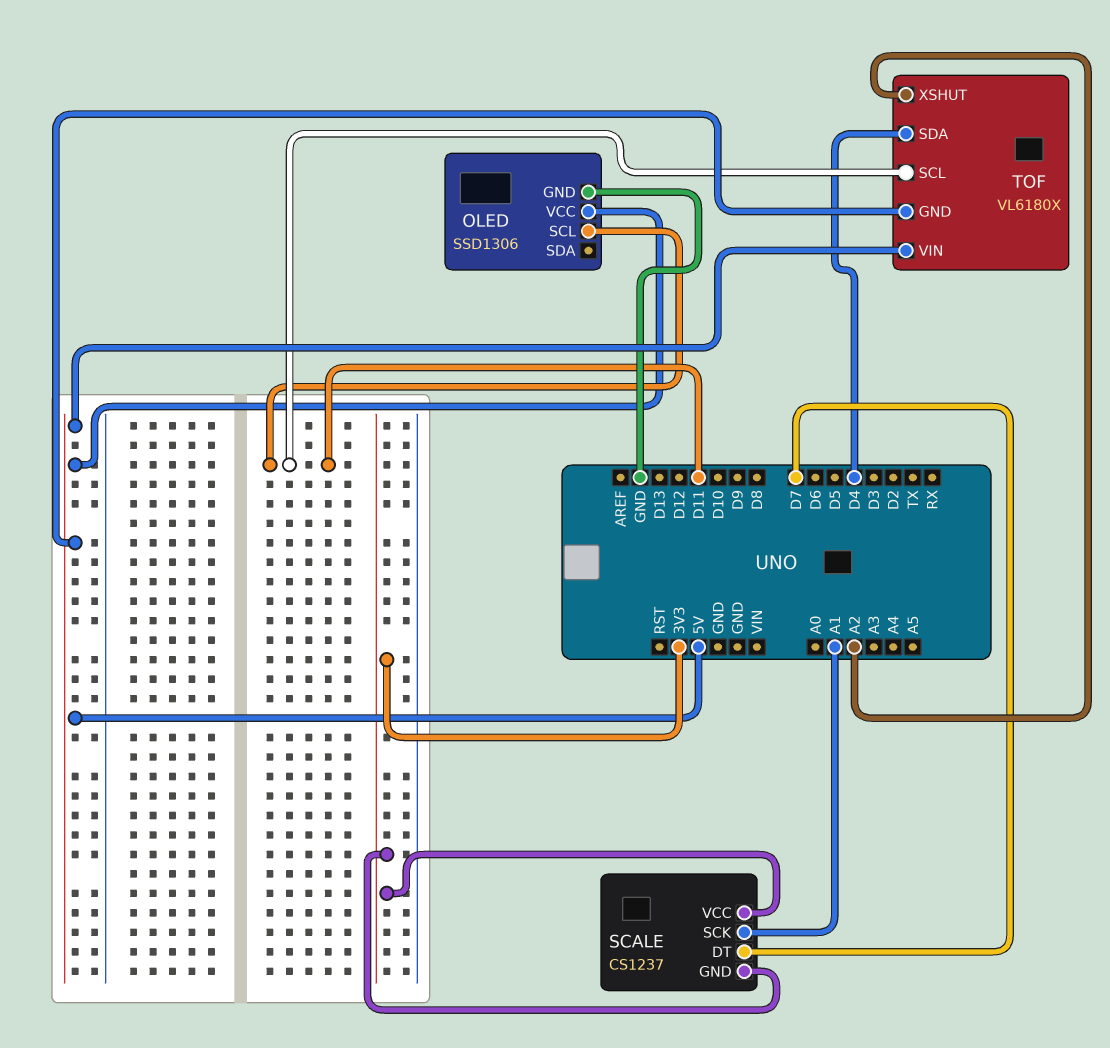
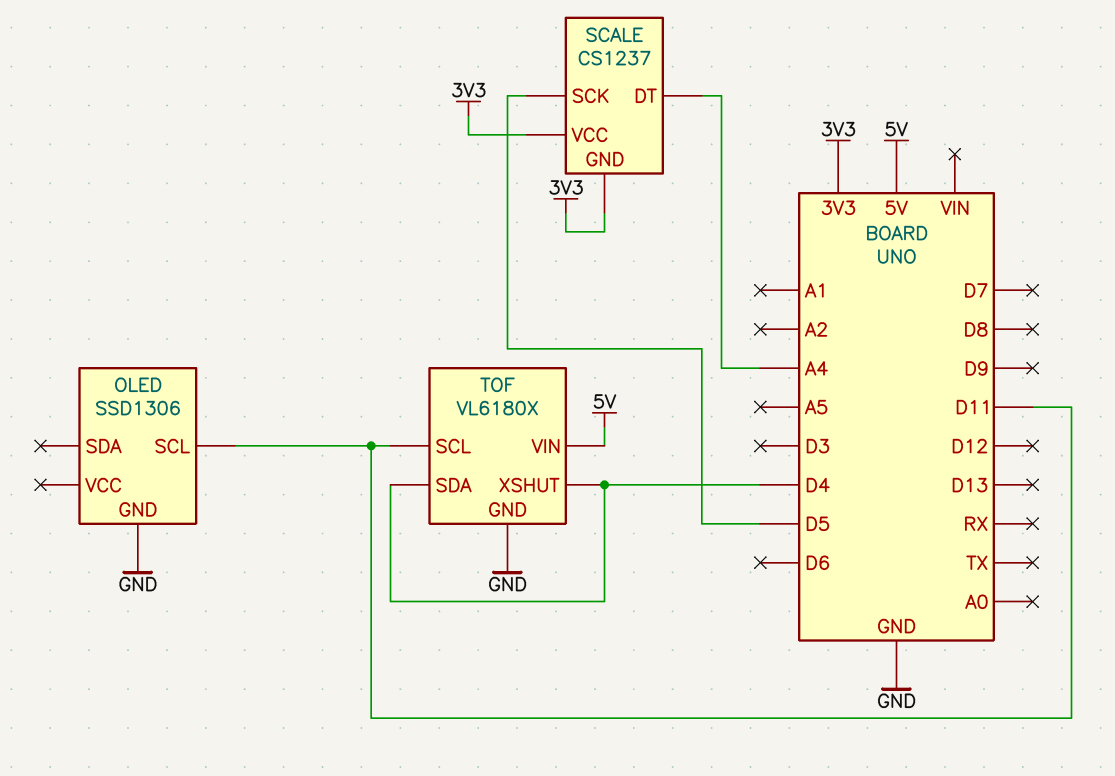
OLED pin VCC: 5V -> none
SCALE pin DT: D7 -> A4
SCALE pin SCK: A1 -> D5
TOF pin GND: 5V -> GND
TOF pin XSHUT: A2 -> D4

